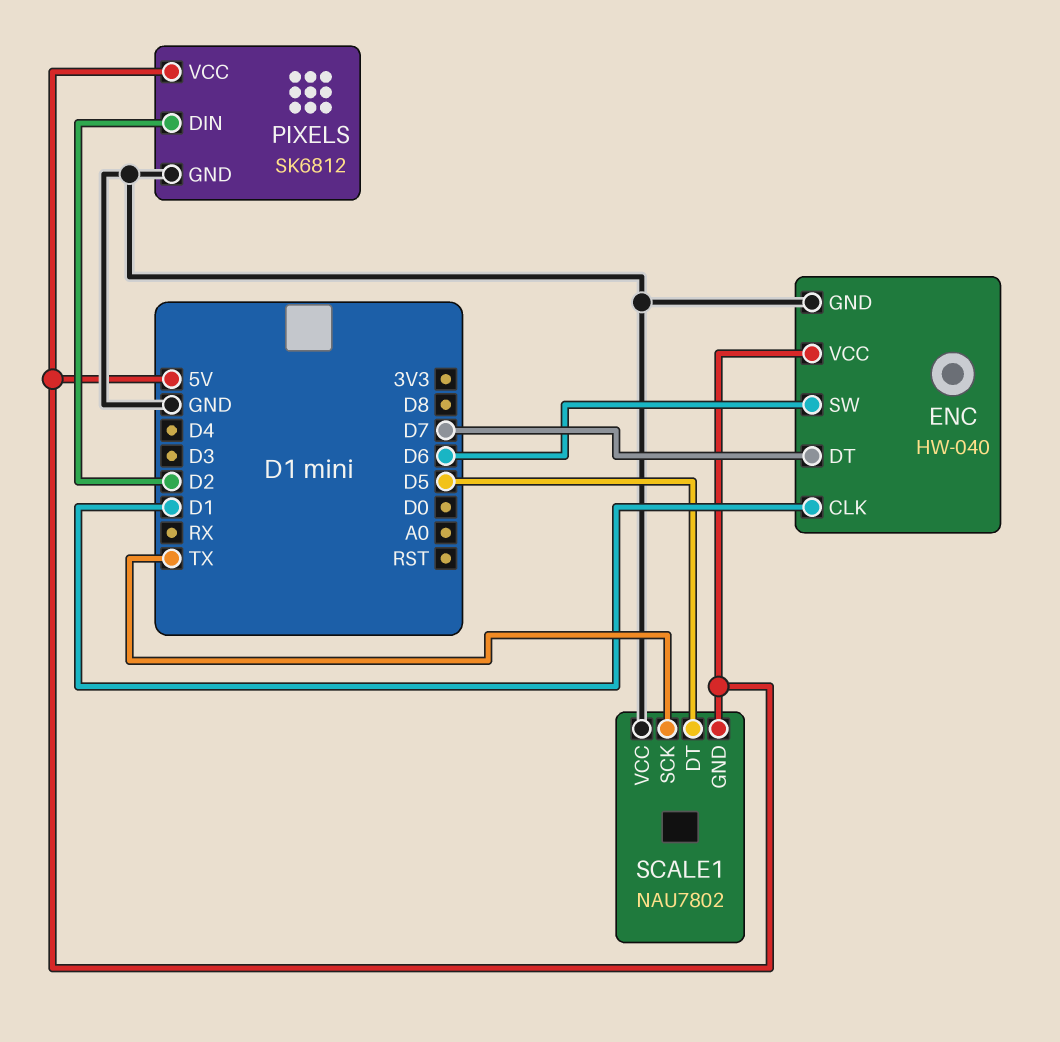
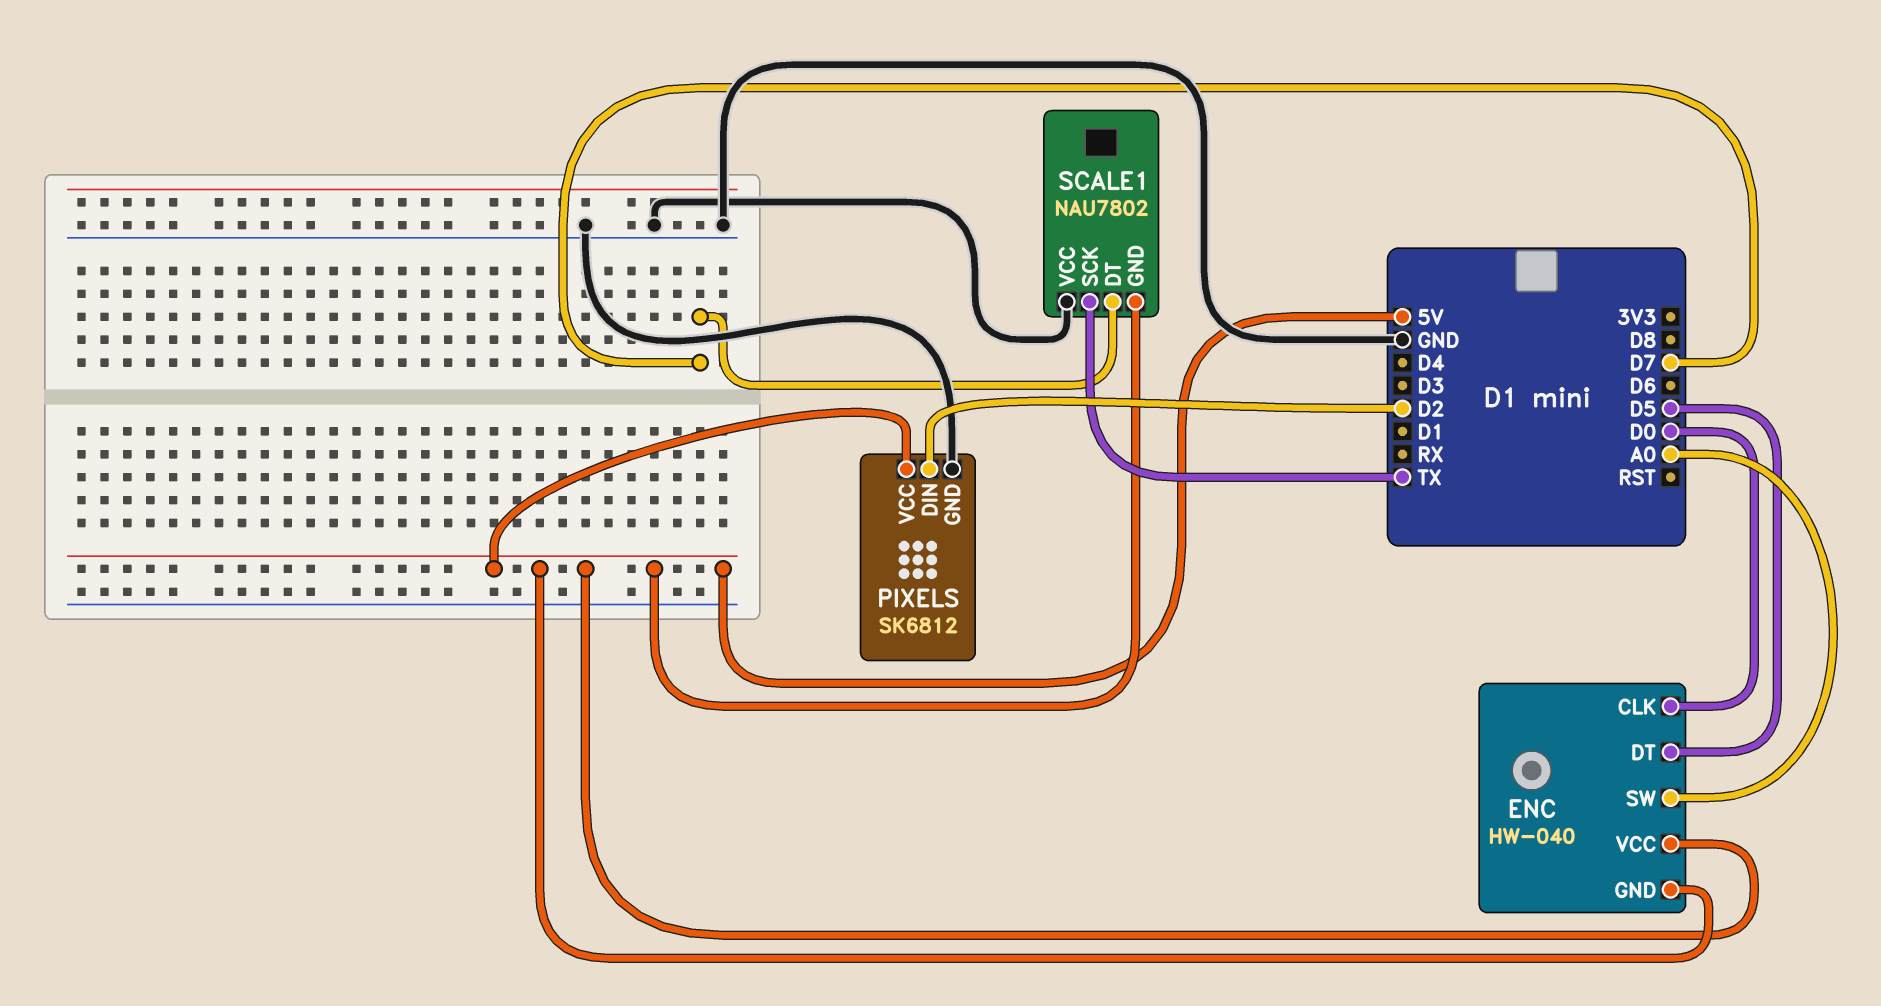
ENC pin CLK: D1 -> D0
ENC pin DT: D7 -> D5
ENC pin GND: GND -> 5V
ENC pin SW: D6 -> A0
SCALE1 pin DT: D5 -> D7

